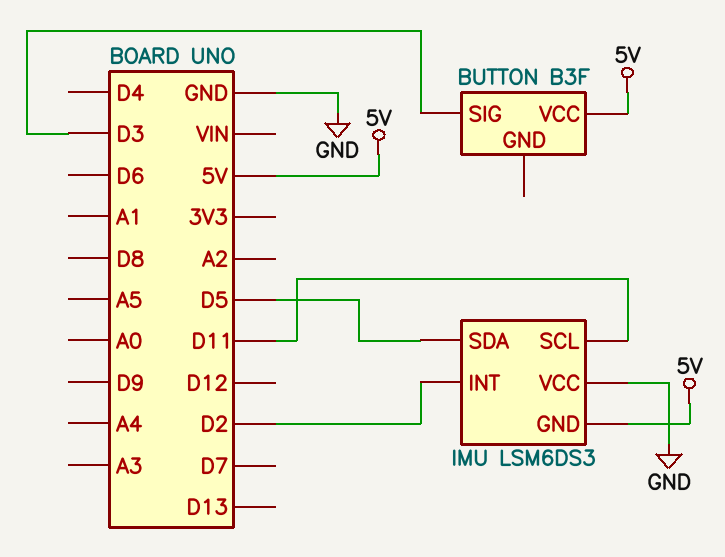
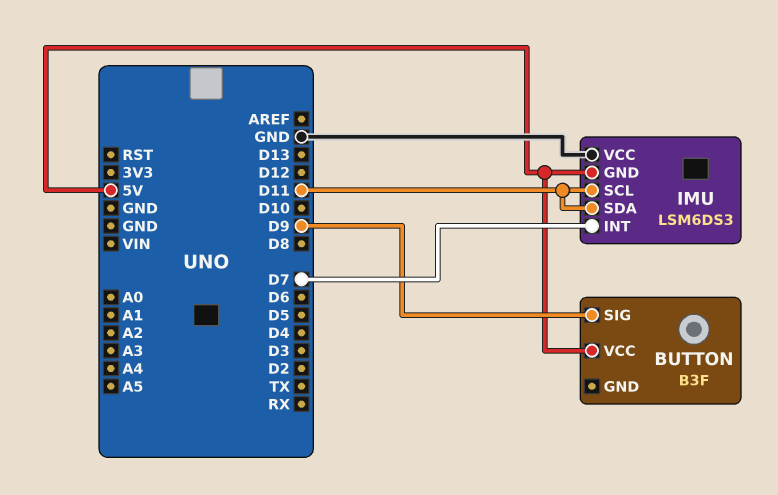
BUTTON pin SIG: D3 -> D9
IMU pin INT: D2 -> D7
IMU pin SDA: D5 -> D11

